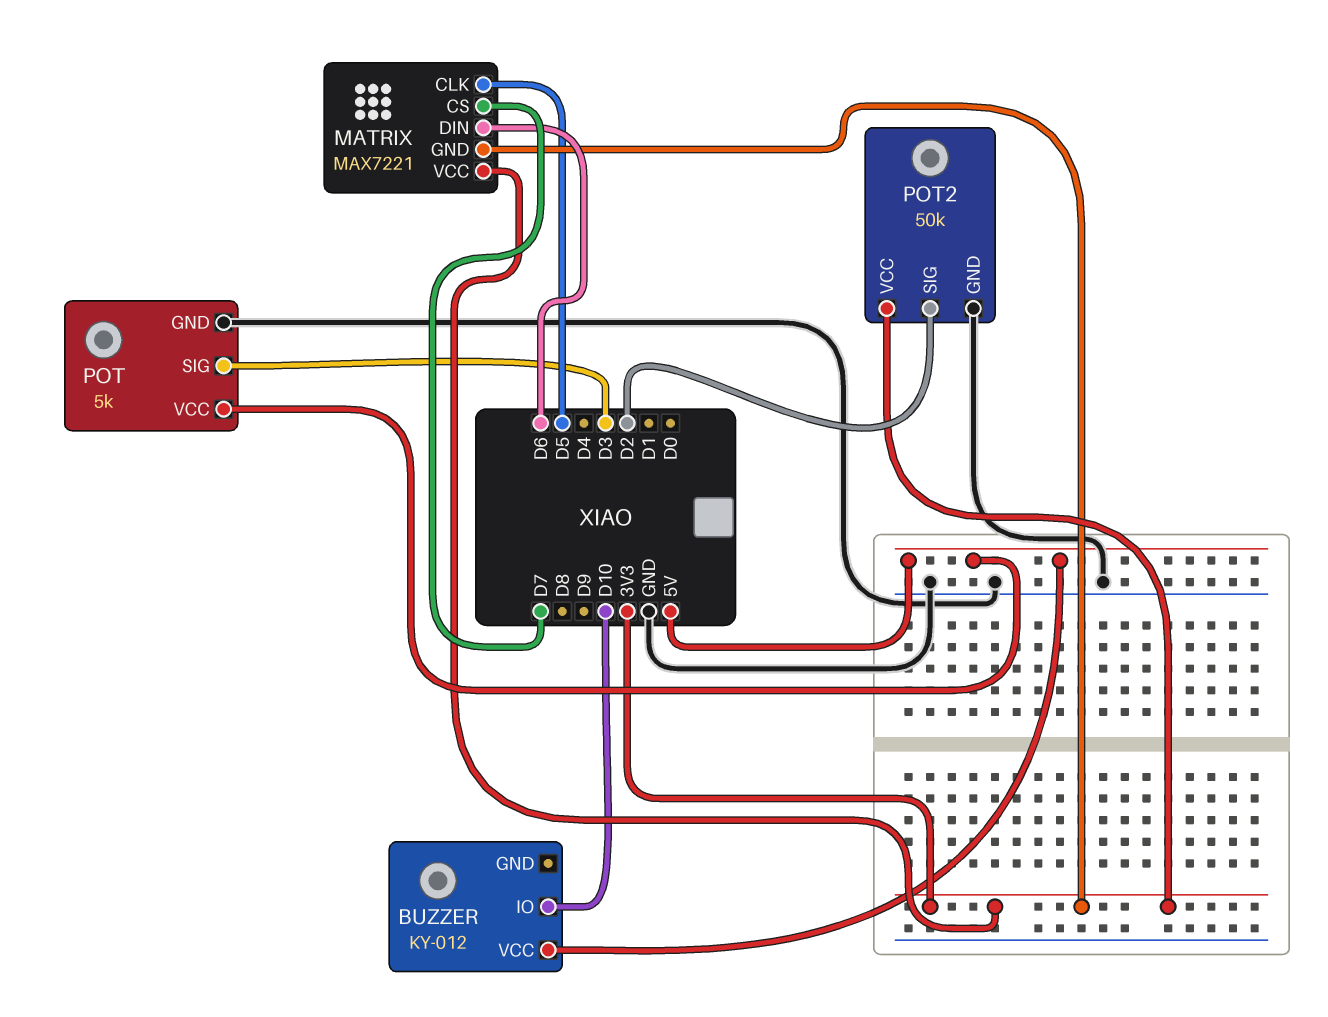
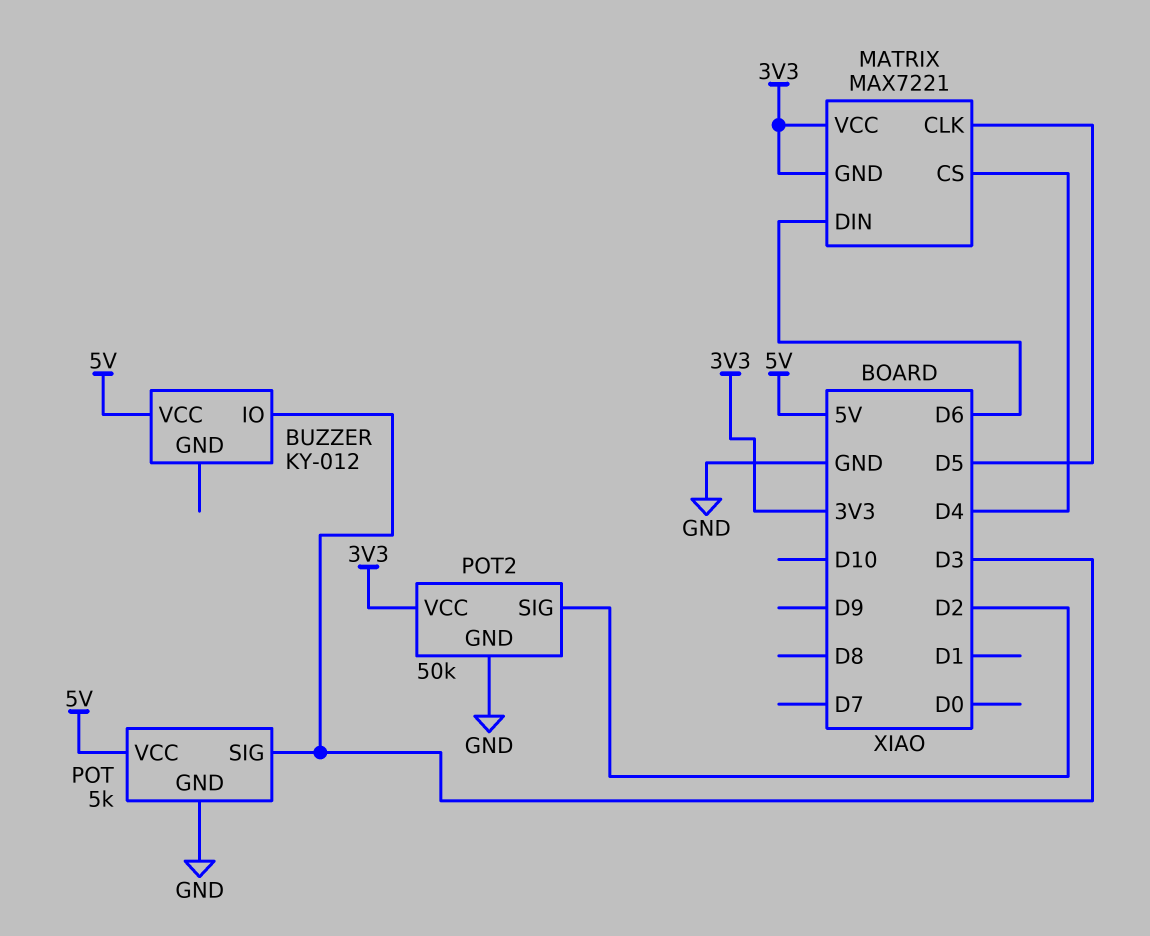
BUZZER pin IO: D10 -> D3
MATRIX pin CS: D7 -> D4

